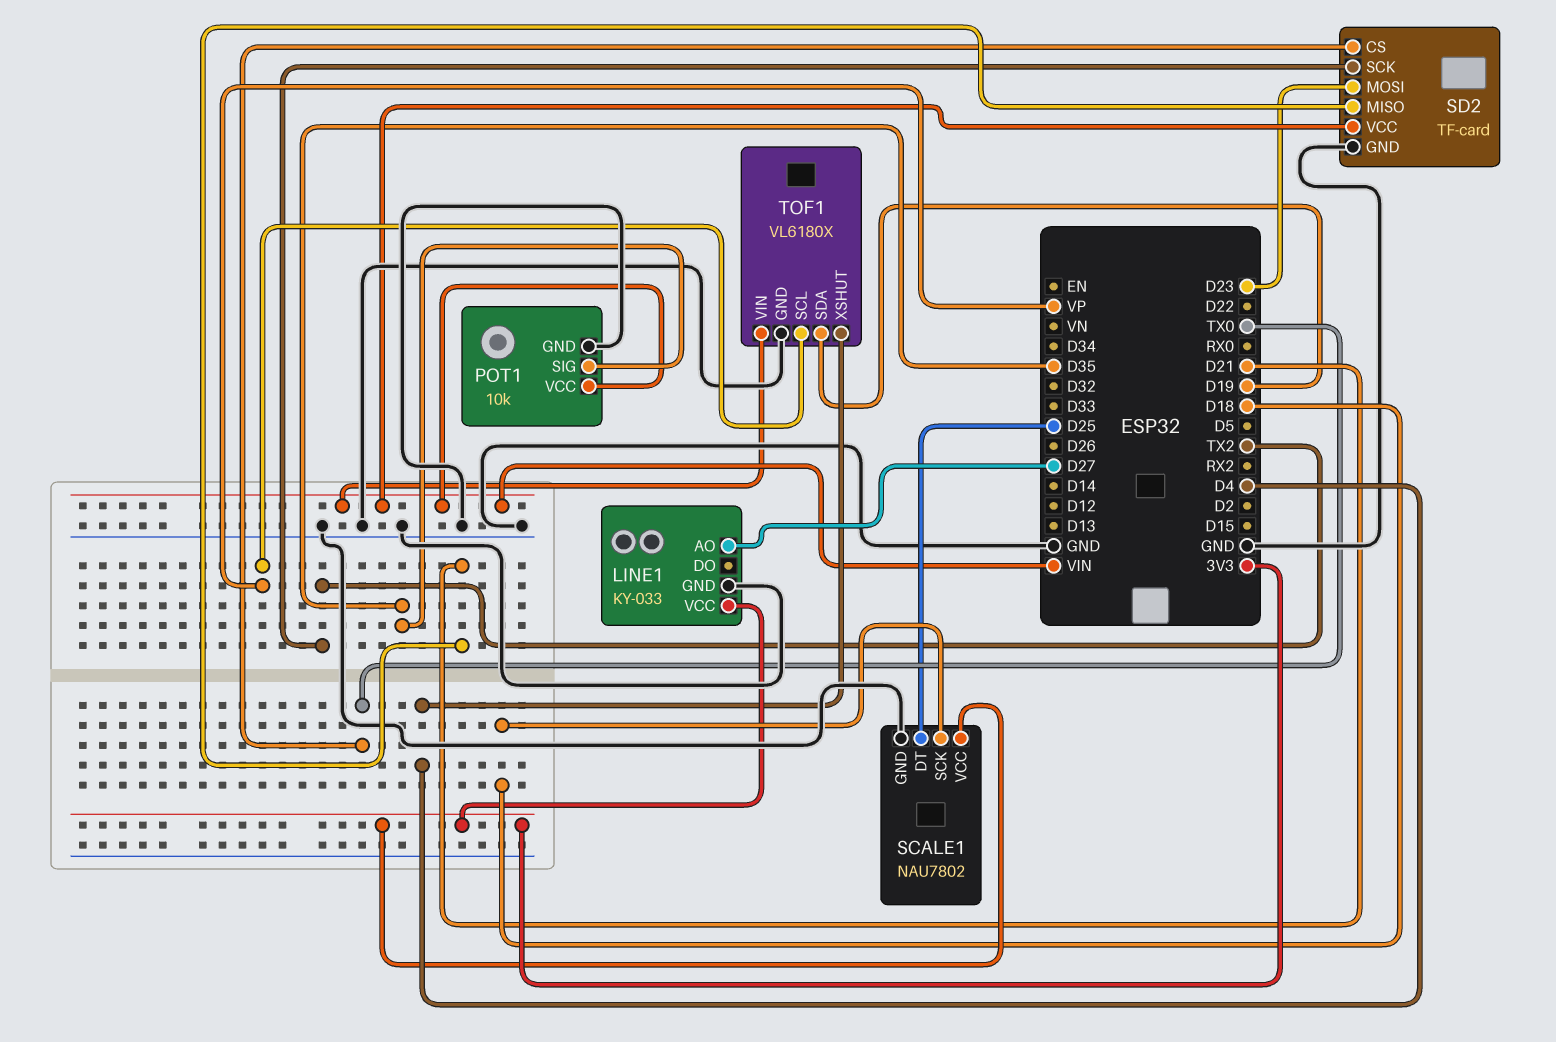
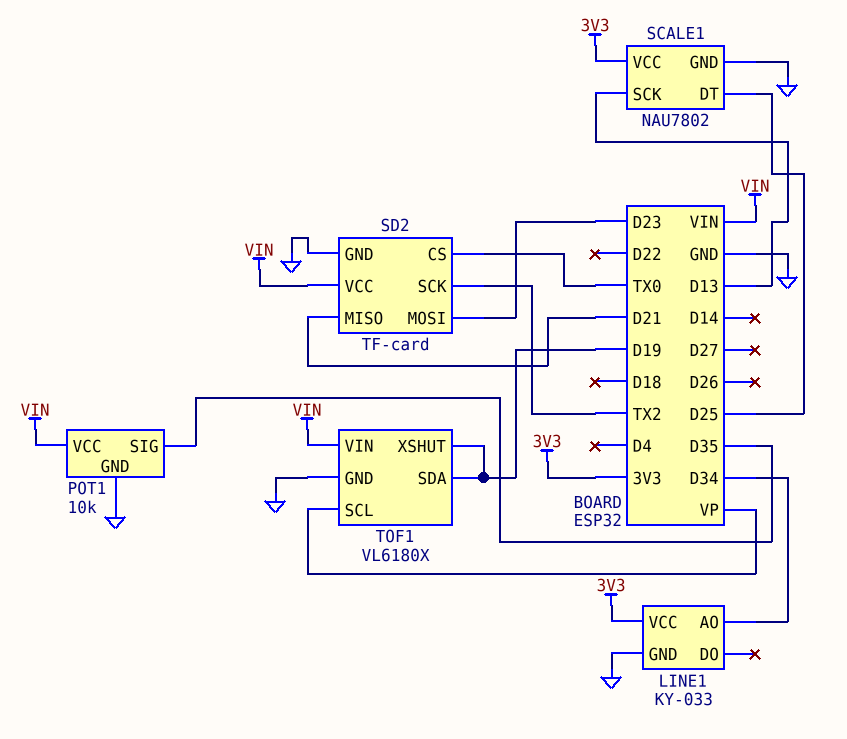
LINE1 pin AO: D27 -> D34
SCALE1 pin SCK: D18 -> D13
TOF1 pin XSHUT: D4 -> D19

